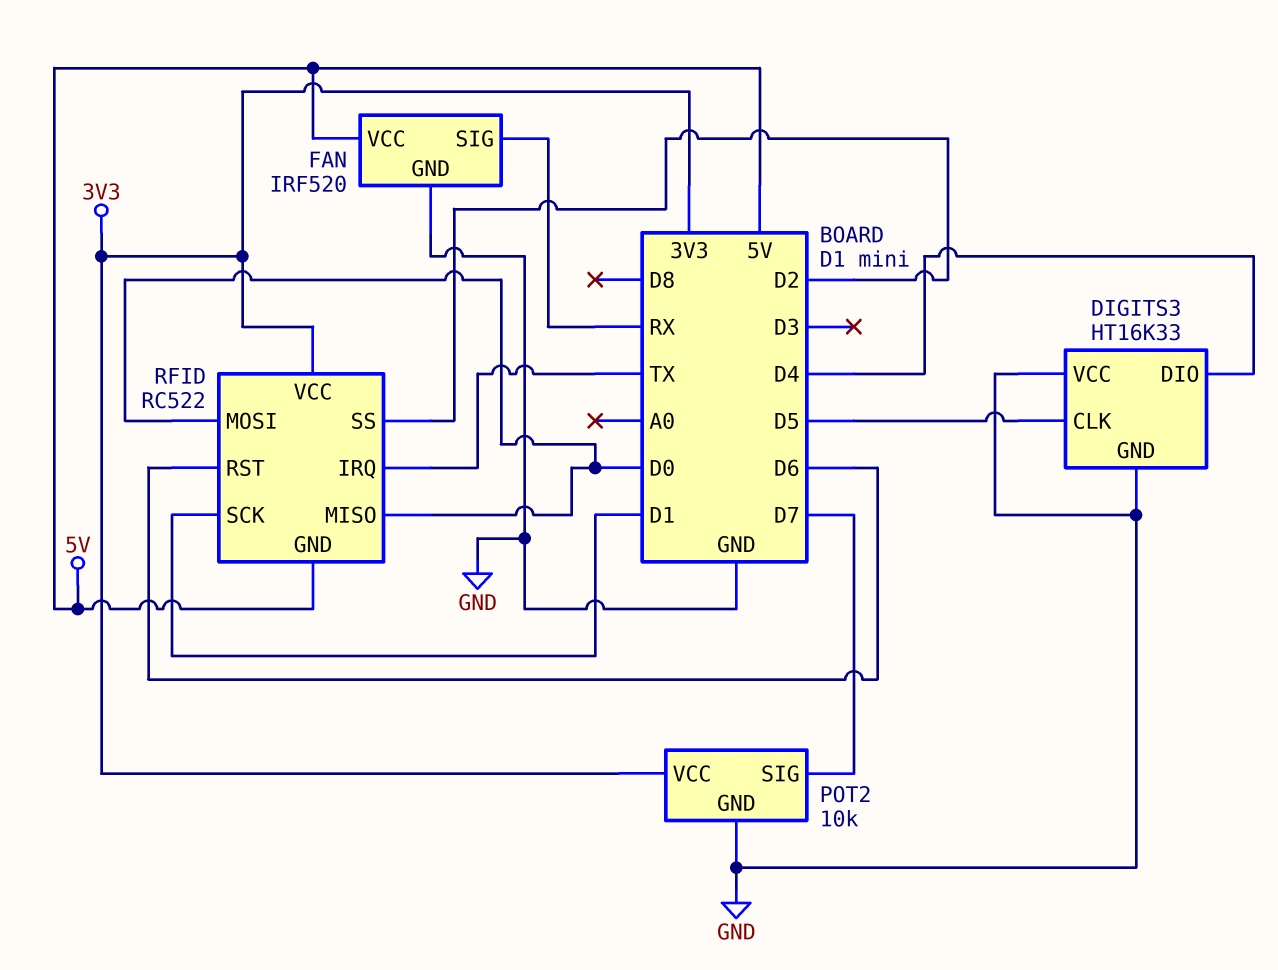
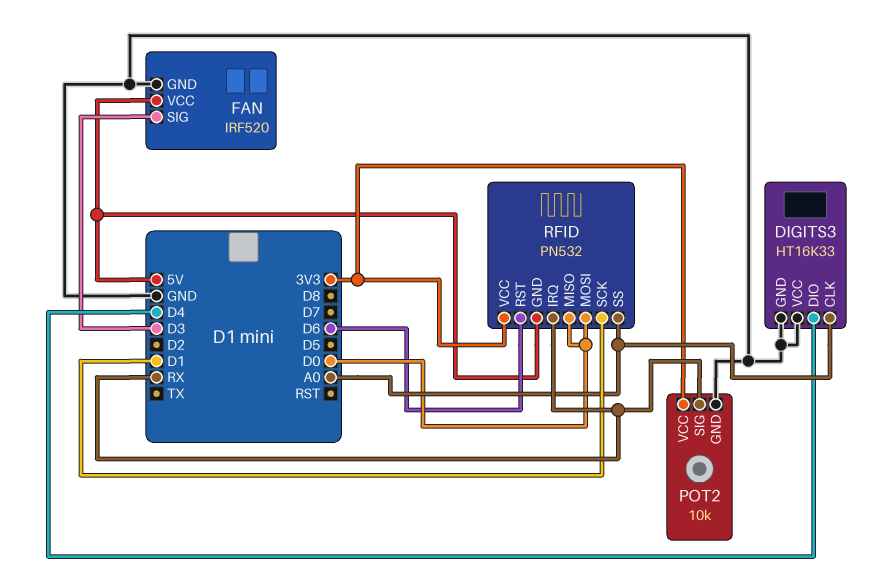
DIGITS3 pin CLK: D5 -> A0
FAN pin SIG: RX -> D3
POT2 pin SIG: D7 -> RX
RFID: RC522 -> PN532
RFID pin IRQ: TX -> RX
RFID pin SS: D2 -> A0

